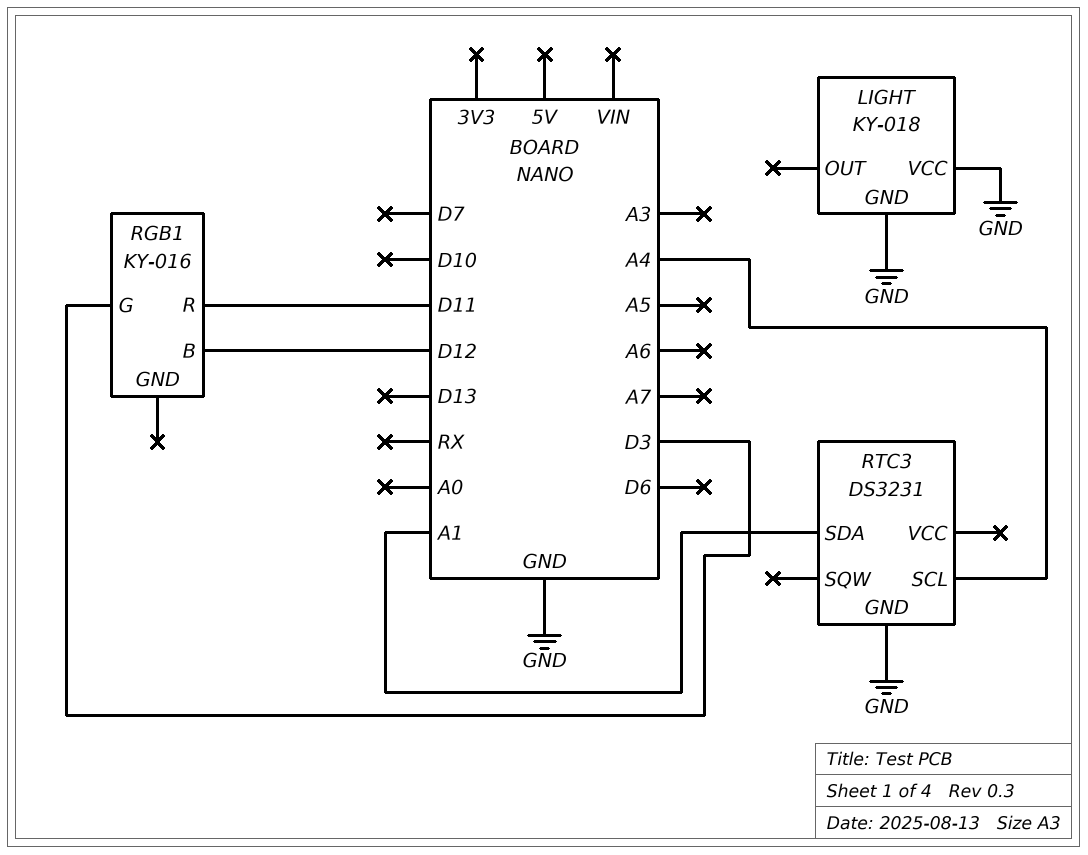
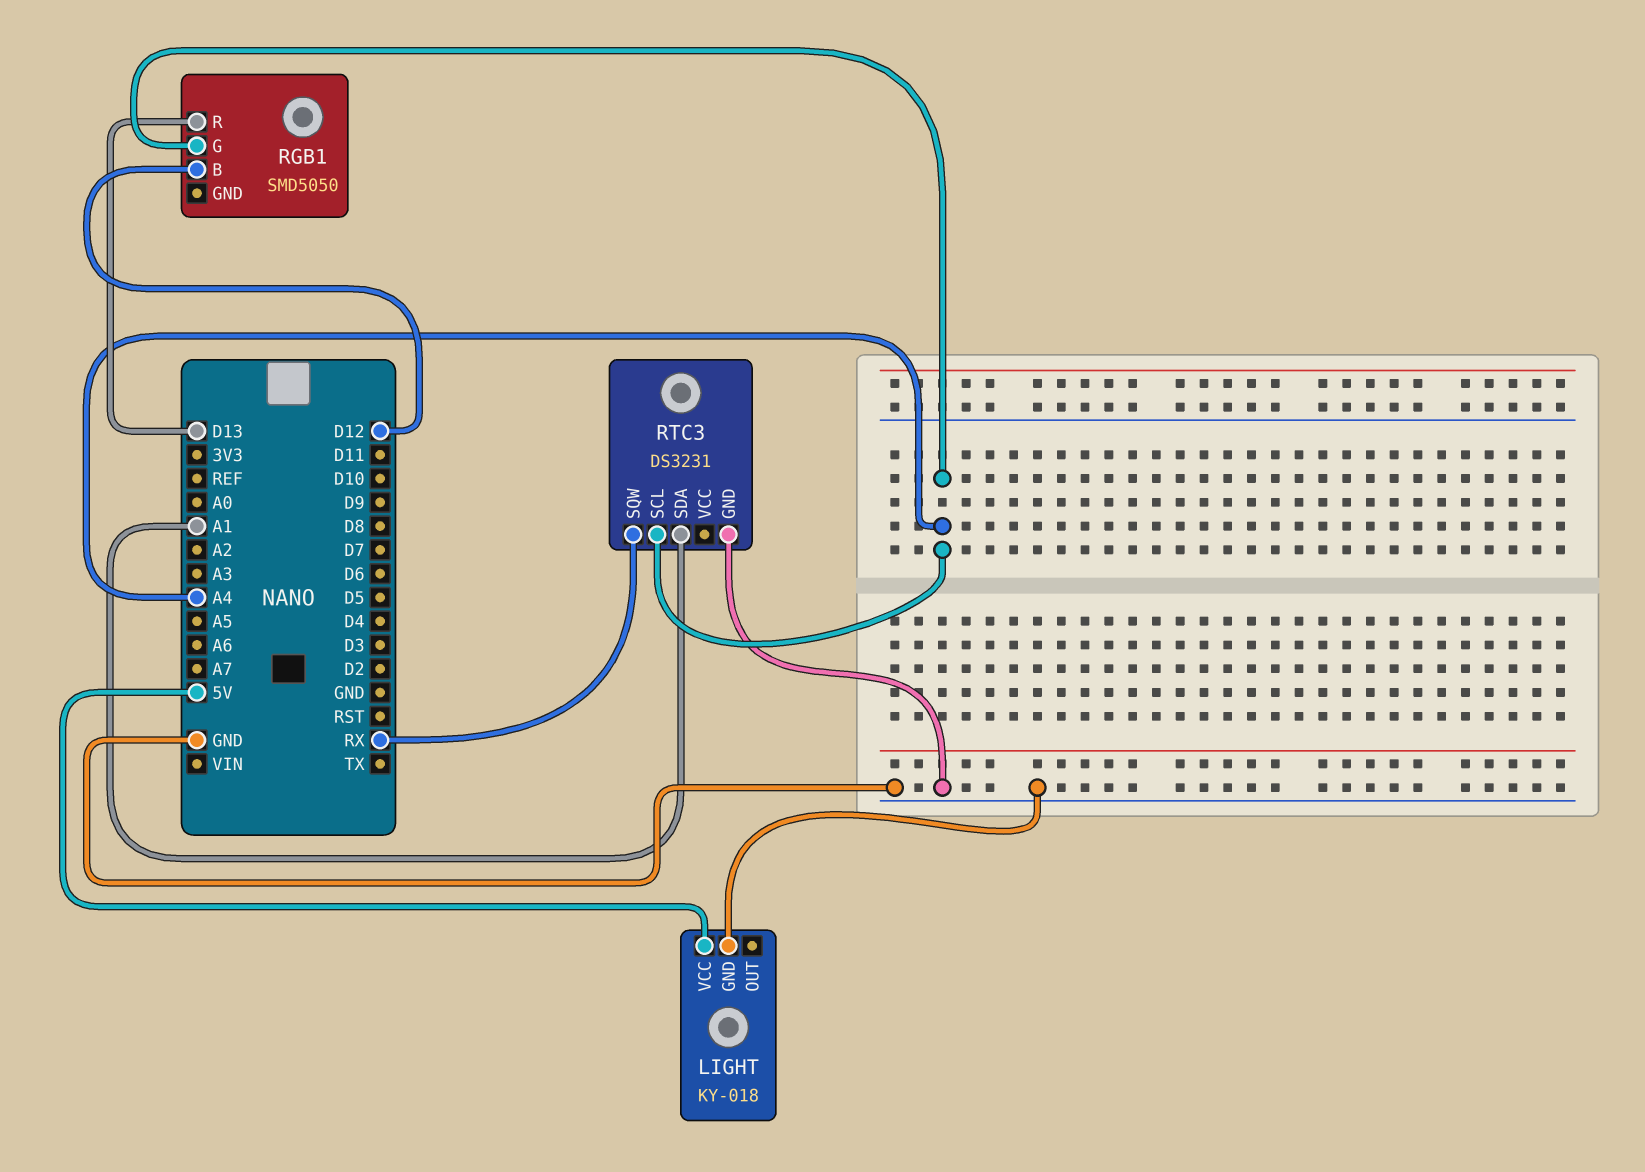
LIGHT pin VCC: GND -> 5V
RGB1: KY-016 -> SMD5050
RGB1 pin G: D3 -> A4
RGB1 pin R: D11 -> D13
RTC3 pin SQW: none -> RX

